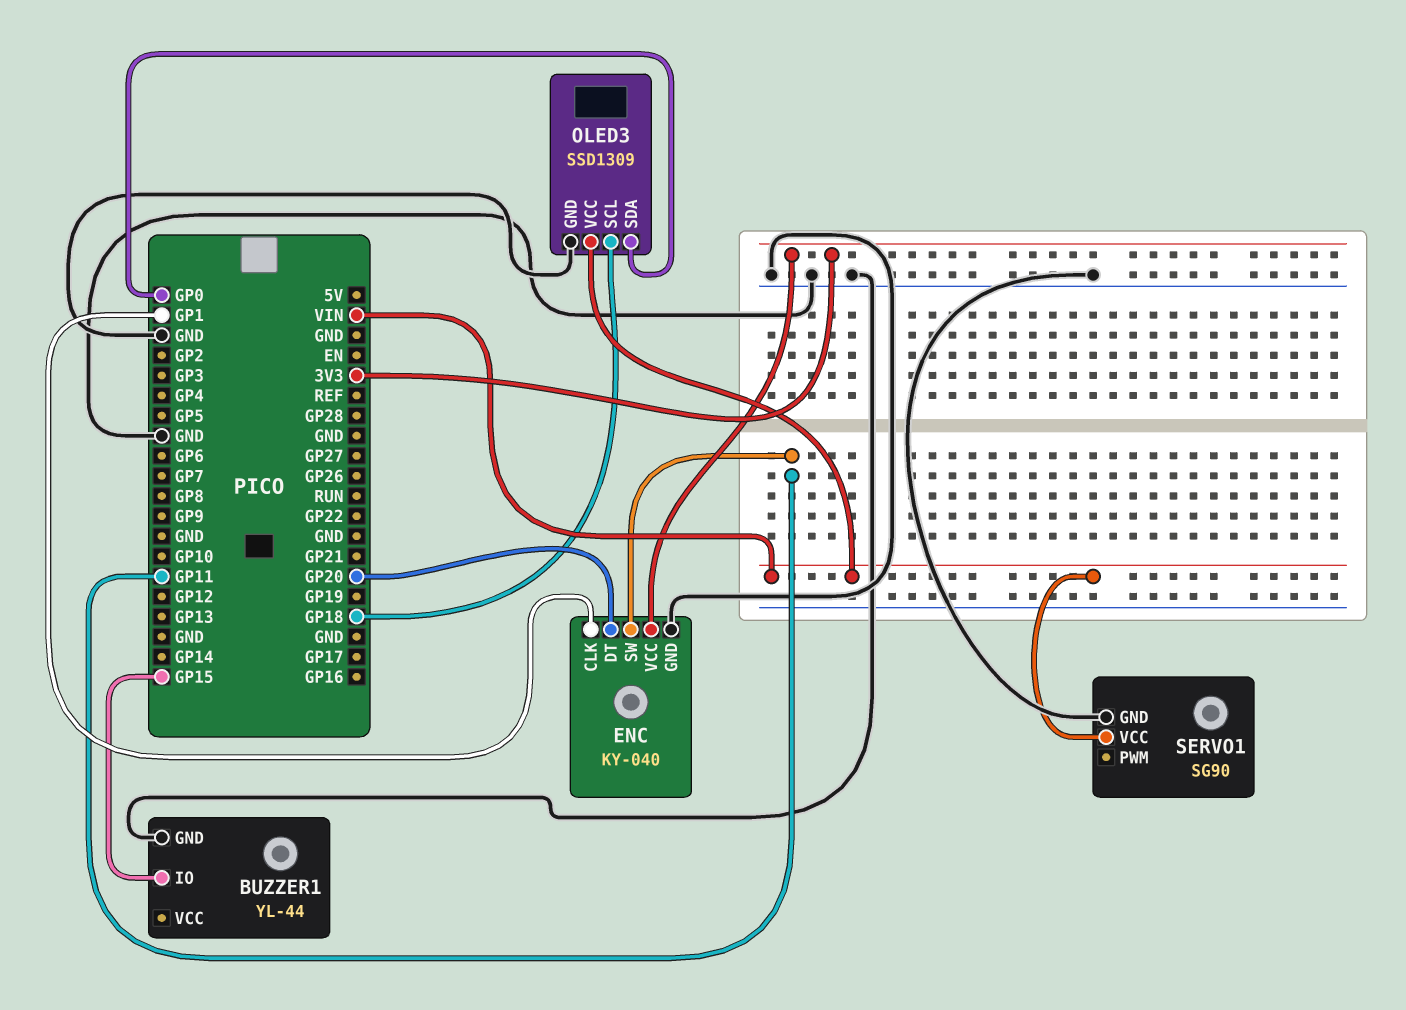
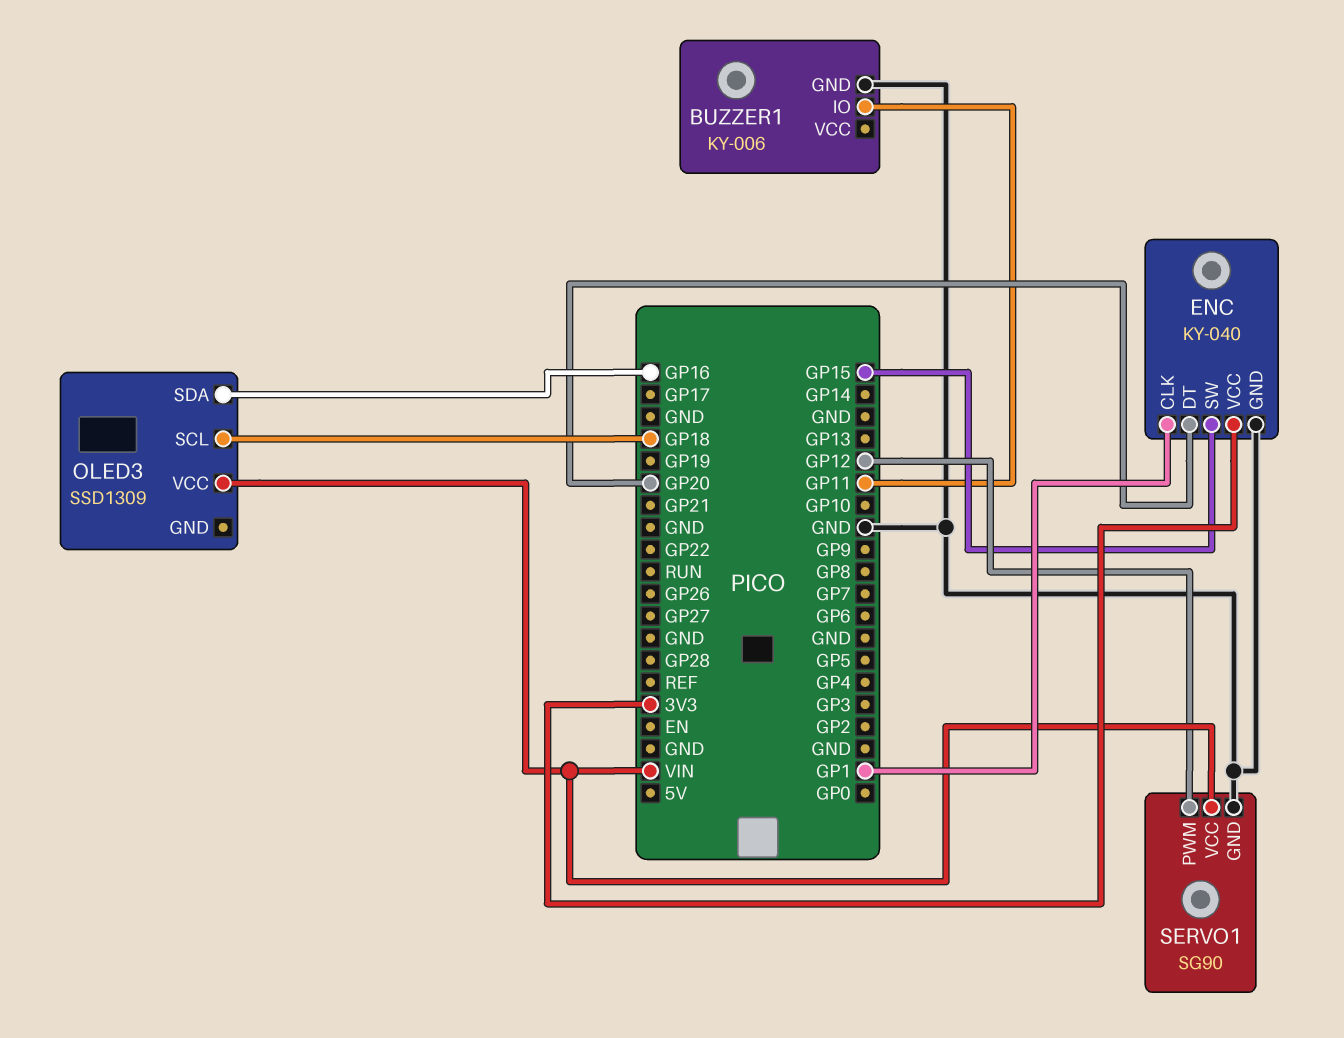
BUZZER1: YL-44 -> KY-006
BUZZER1 pin IO: GP15 -> GP11
ENC pin SW: GP11 -> GP15
OLED3 pin GND: GND -> none
OLED3 pin SDA: GP0 -> GP16
SERVO1 pin PWM: none -> GP12

